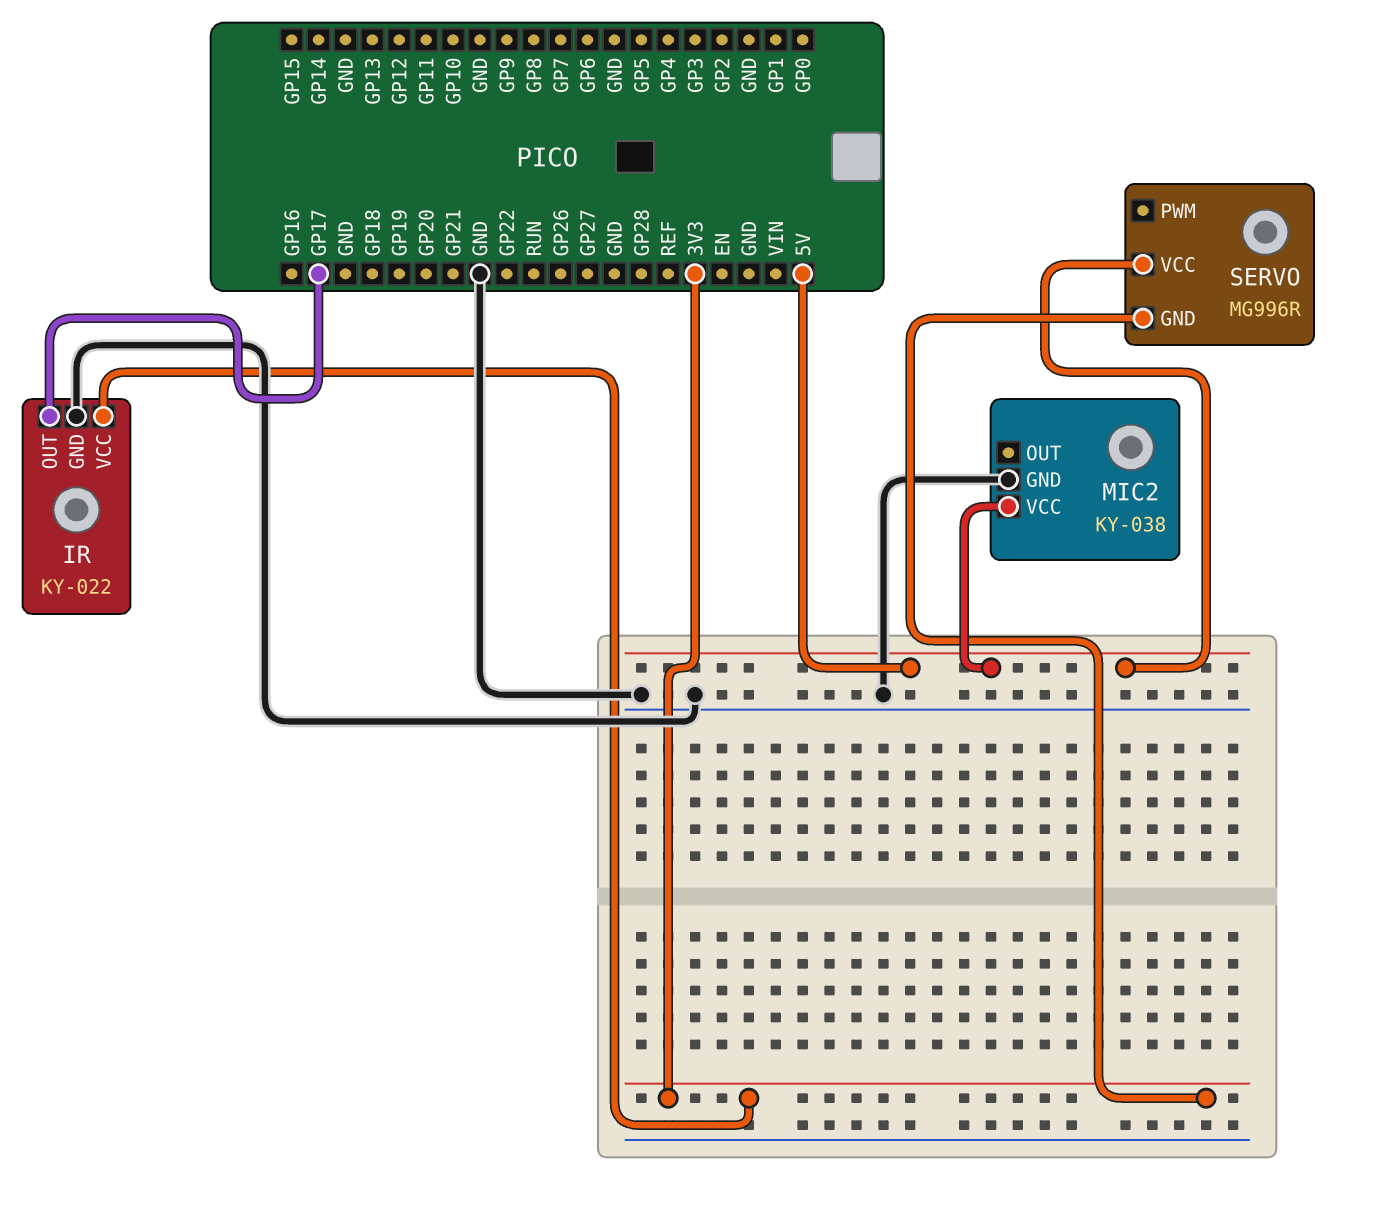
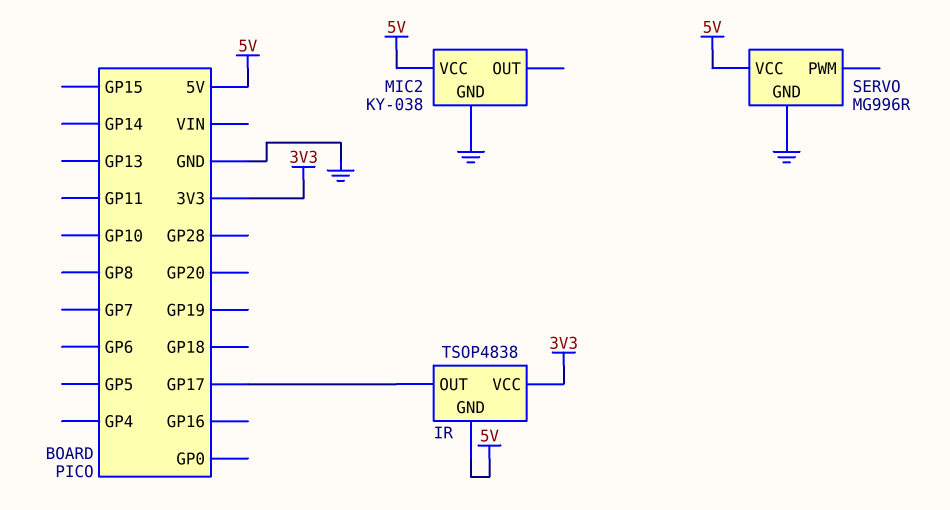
IR: KY-022 -> TSOP4838
IR pin GND: GND -> 5V
SERVO pin GND: 3V3 -> GND

